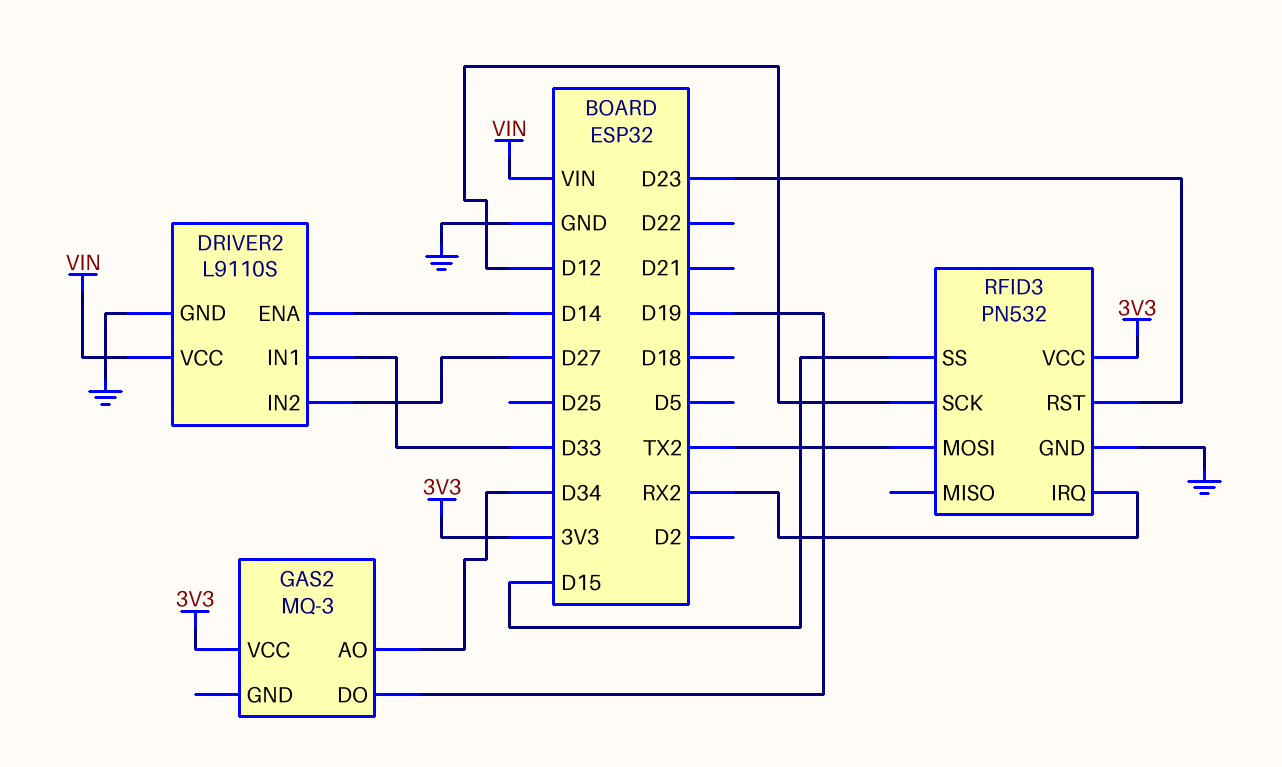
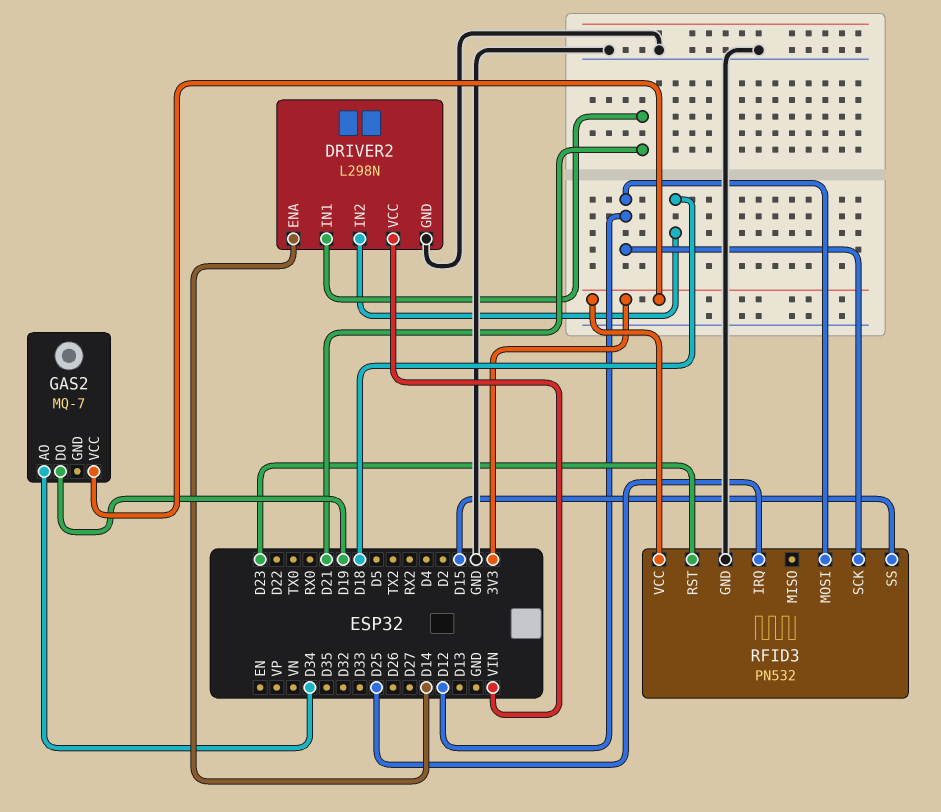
DRIVER2: L9110S -> L298N
DRIVER2 pin IN1: D33 -> D21
DRIVER2 pin IN2: D27 -> D18
GAS2: MQ-3 -> MQ-7
RFID3 pin IRQ: RX2 -> D25
RFID3 pin MOSI: TX2 -> D12

